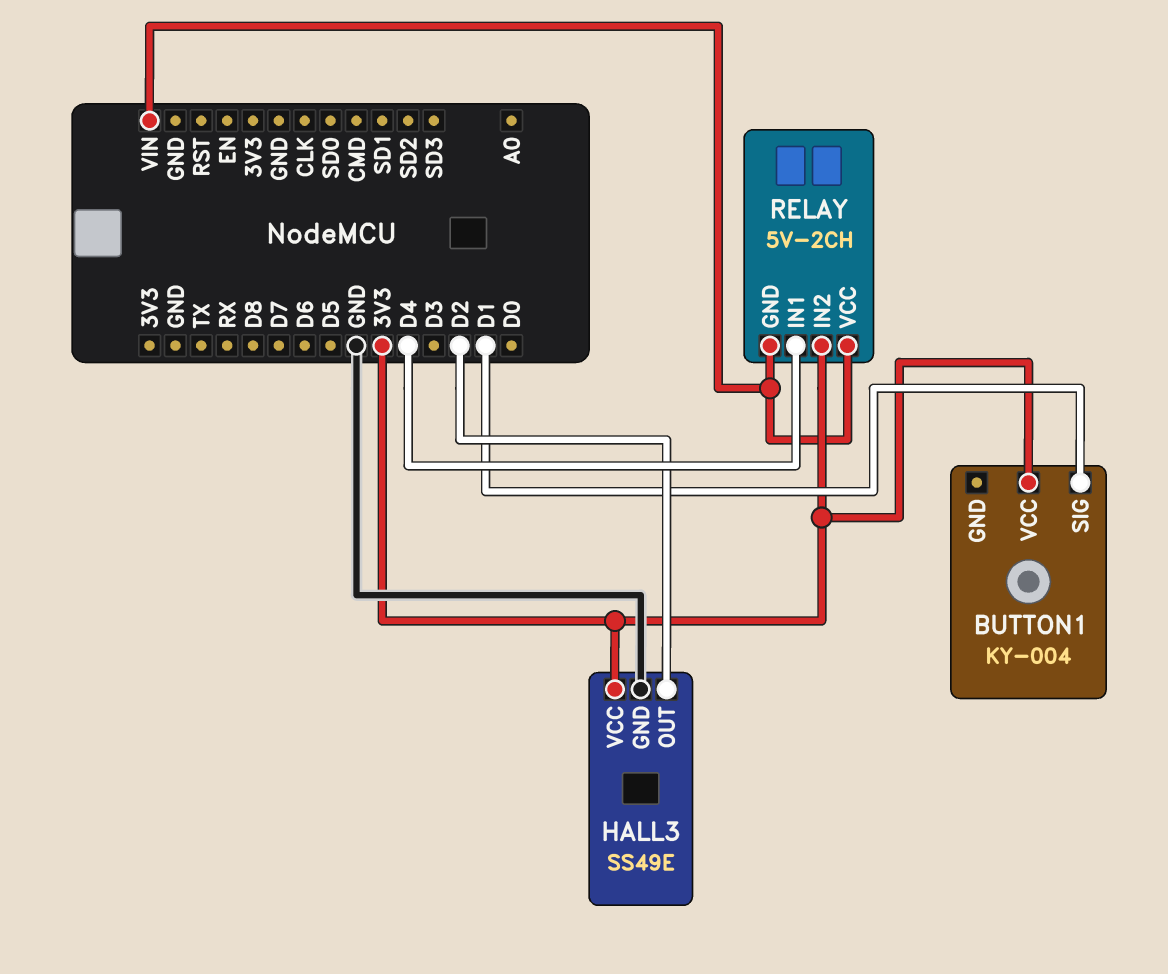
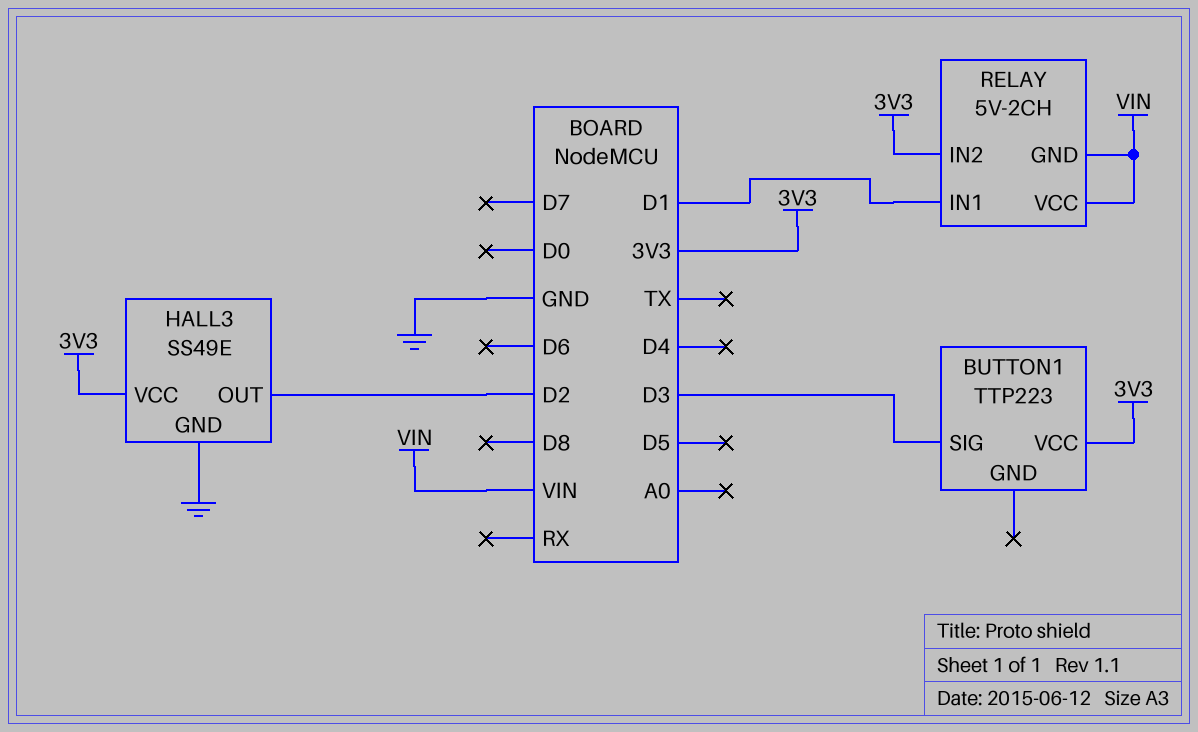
BUTTON1: KY-004 -> TTP223
BUTTON1 pin SIG: D1 -> D3
RELAY pin IN1: D4 -> D1

